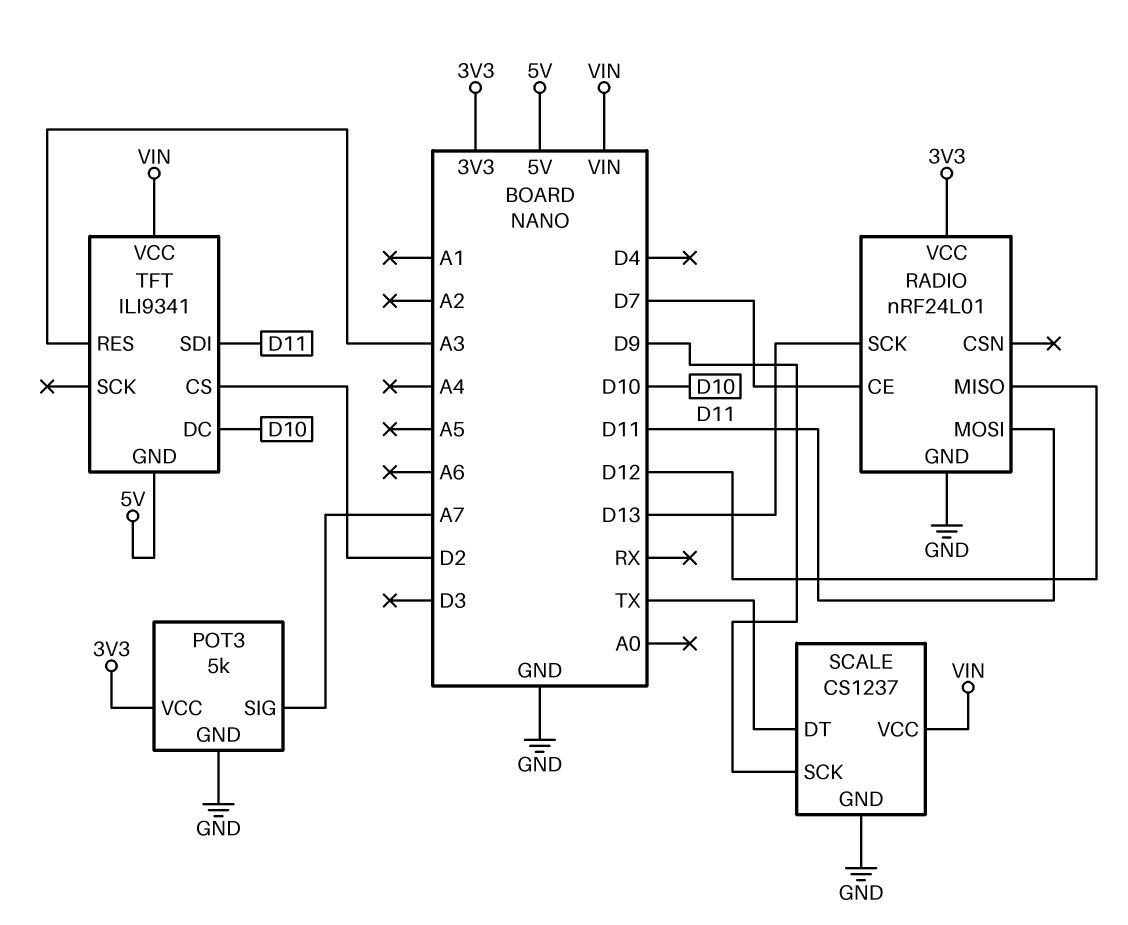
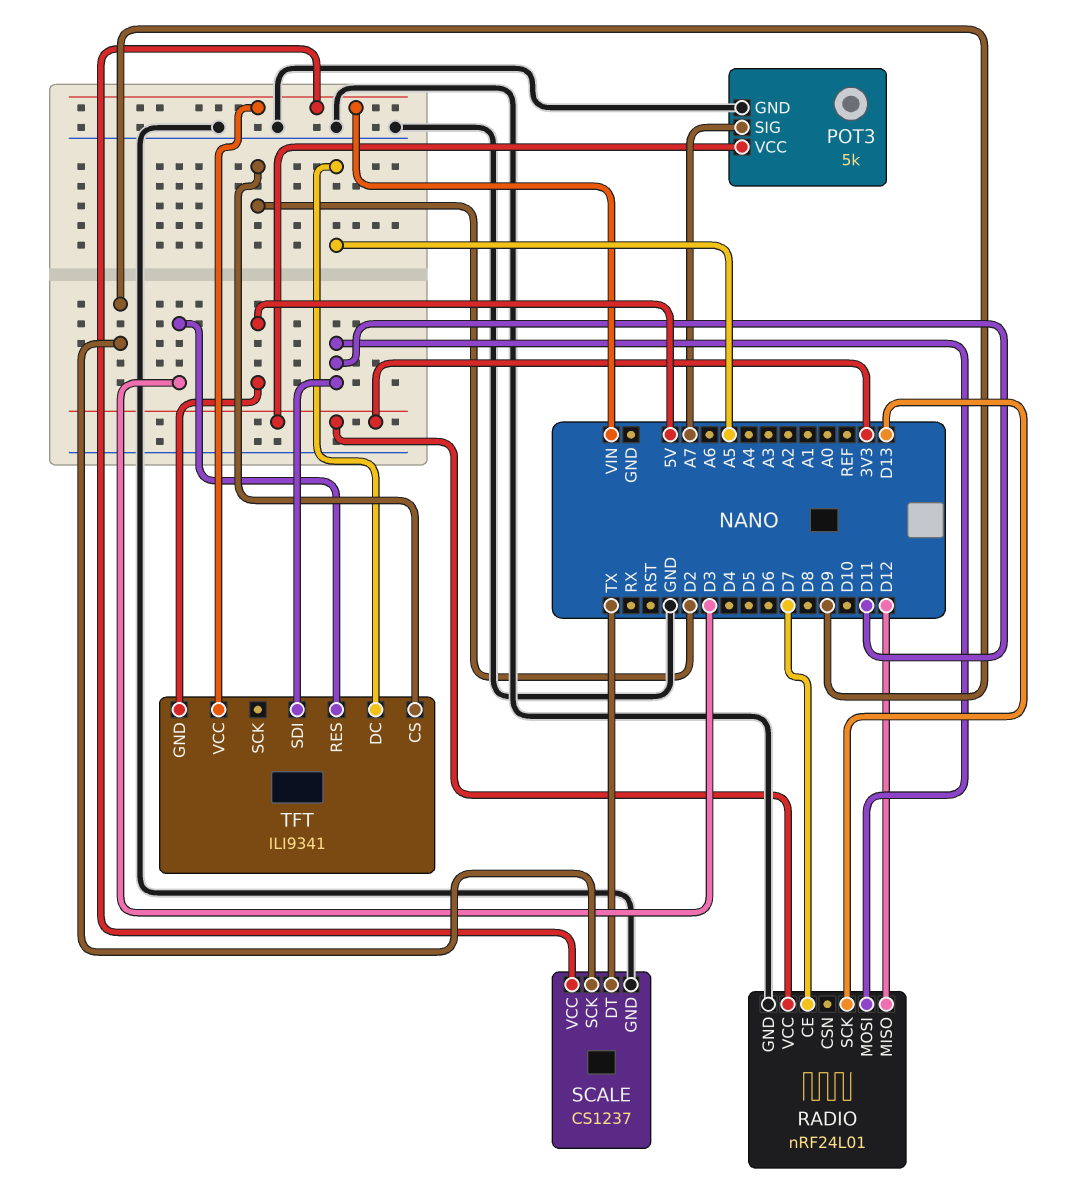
TFT pin DC: D10 -> A5
TFT pin RES: A3 -> D3

